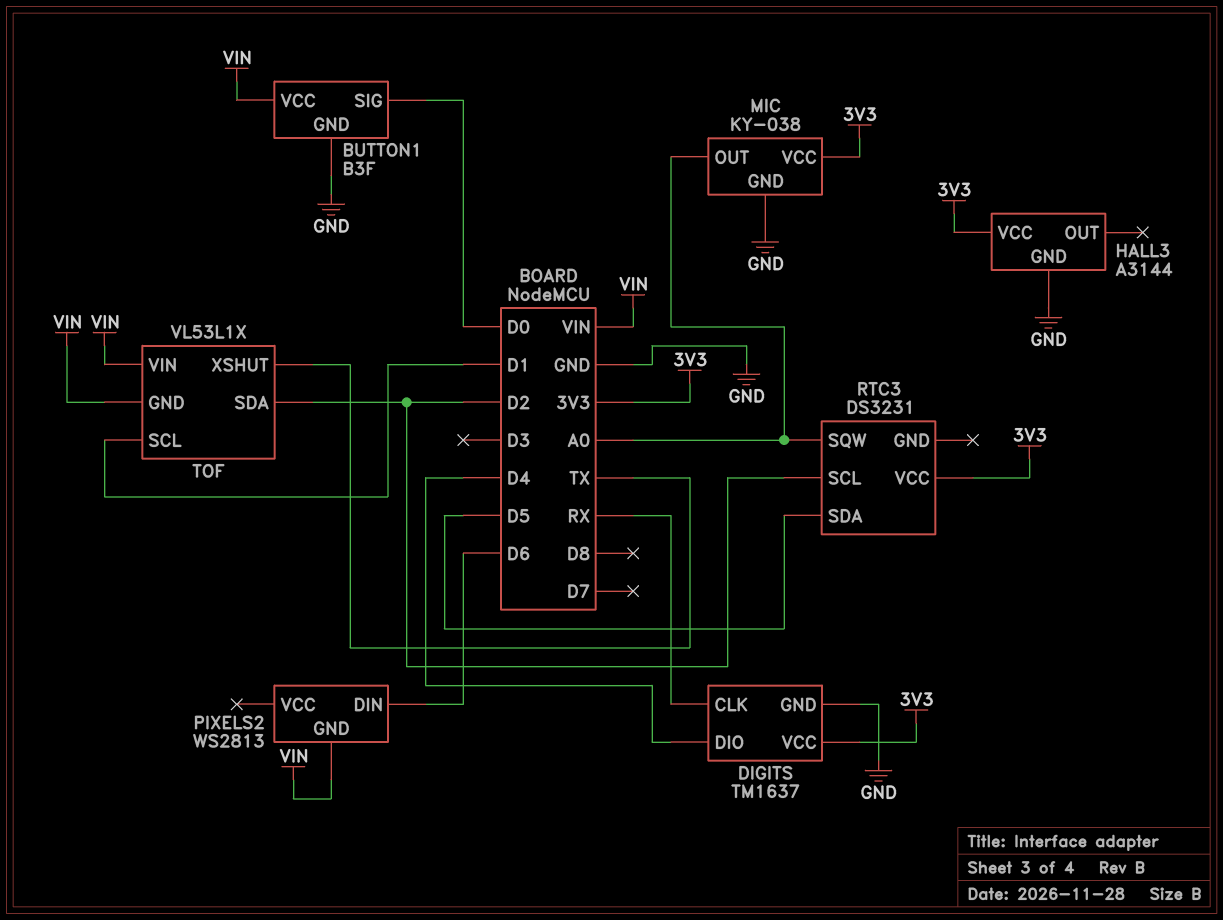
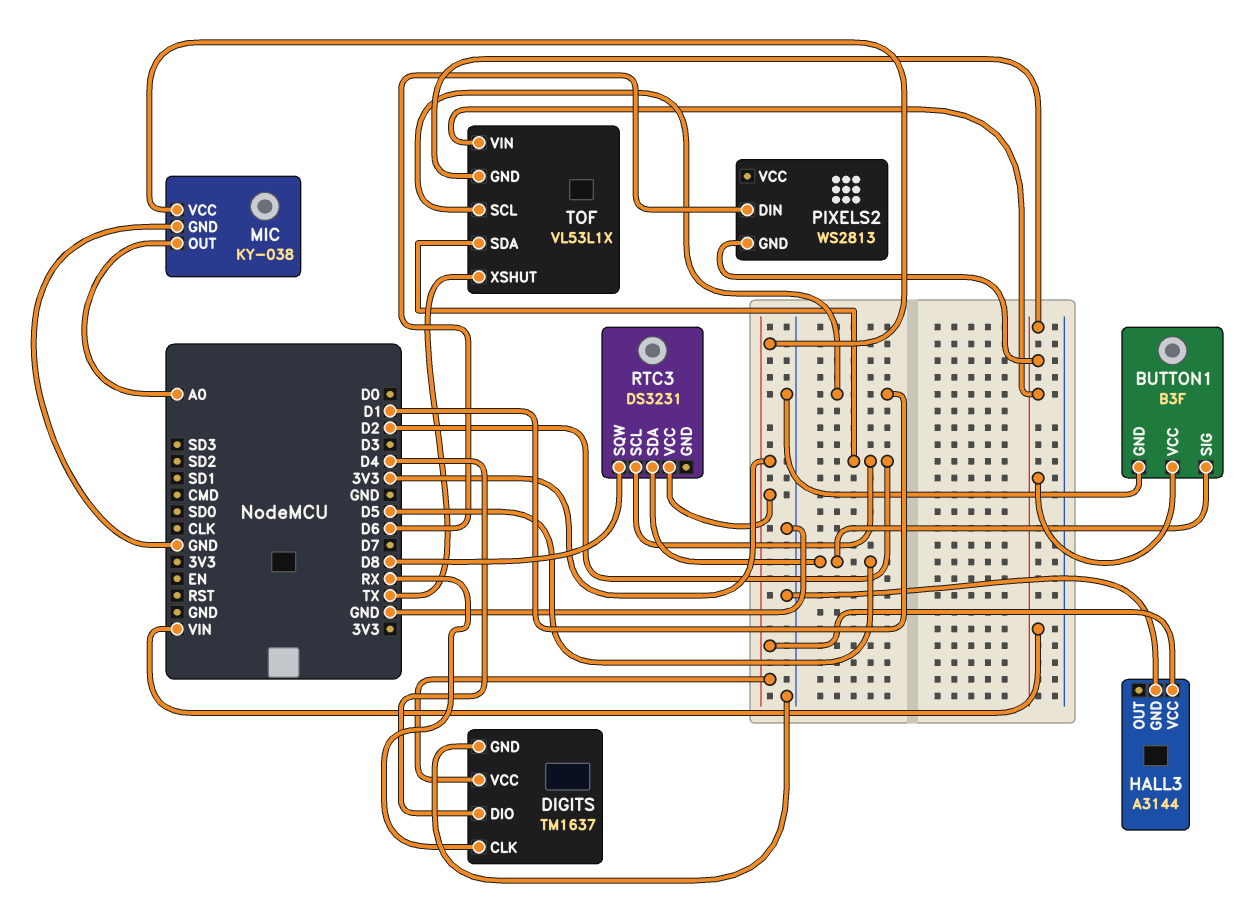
BUTTON1 pin SIG: D0 -> D5
RTC3 pin SQW: A0 -> D8

